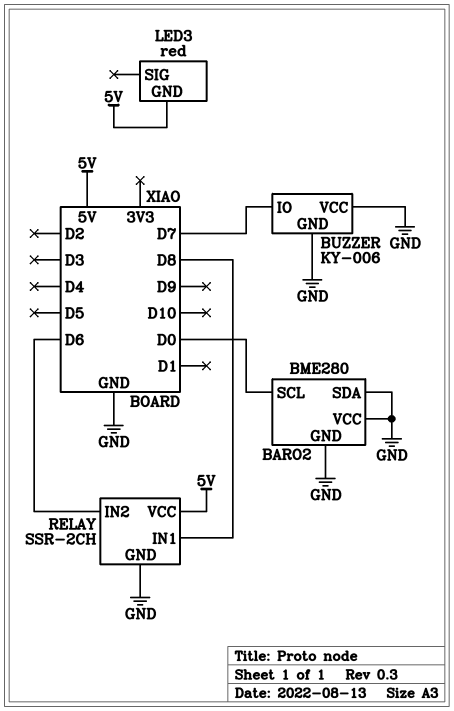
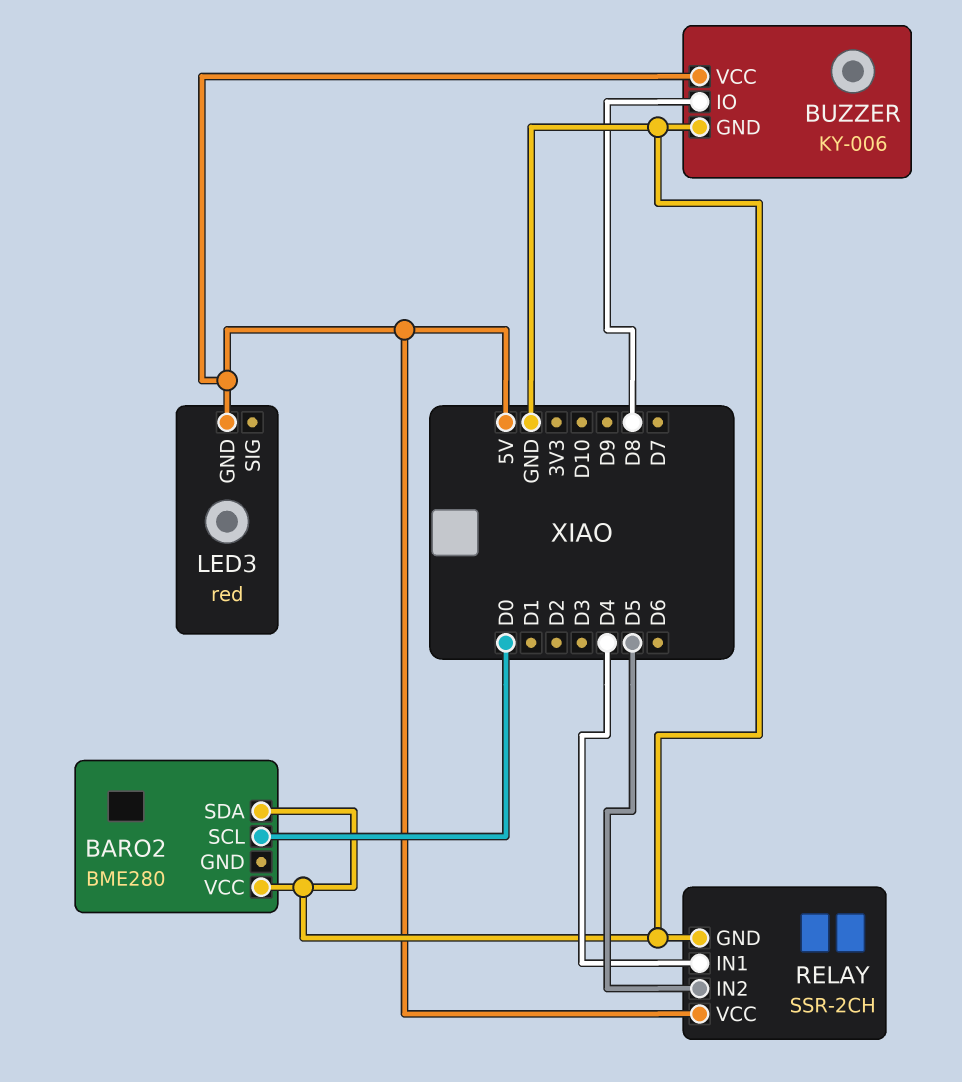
BARO2 pin GND: GND -> none
BUZZER pin IO: D7 -> D8
BUZZER pin VCC: GND -> 5V
RELAY pin IN1: D8 -> D4
RELAY pin IN2: D6 -> D5

